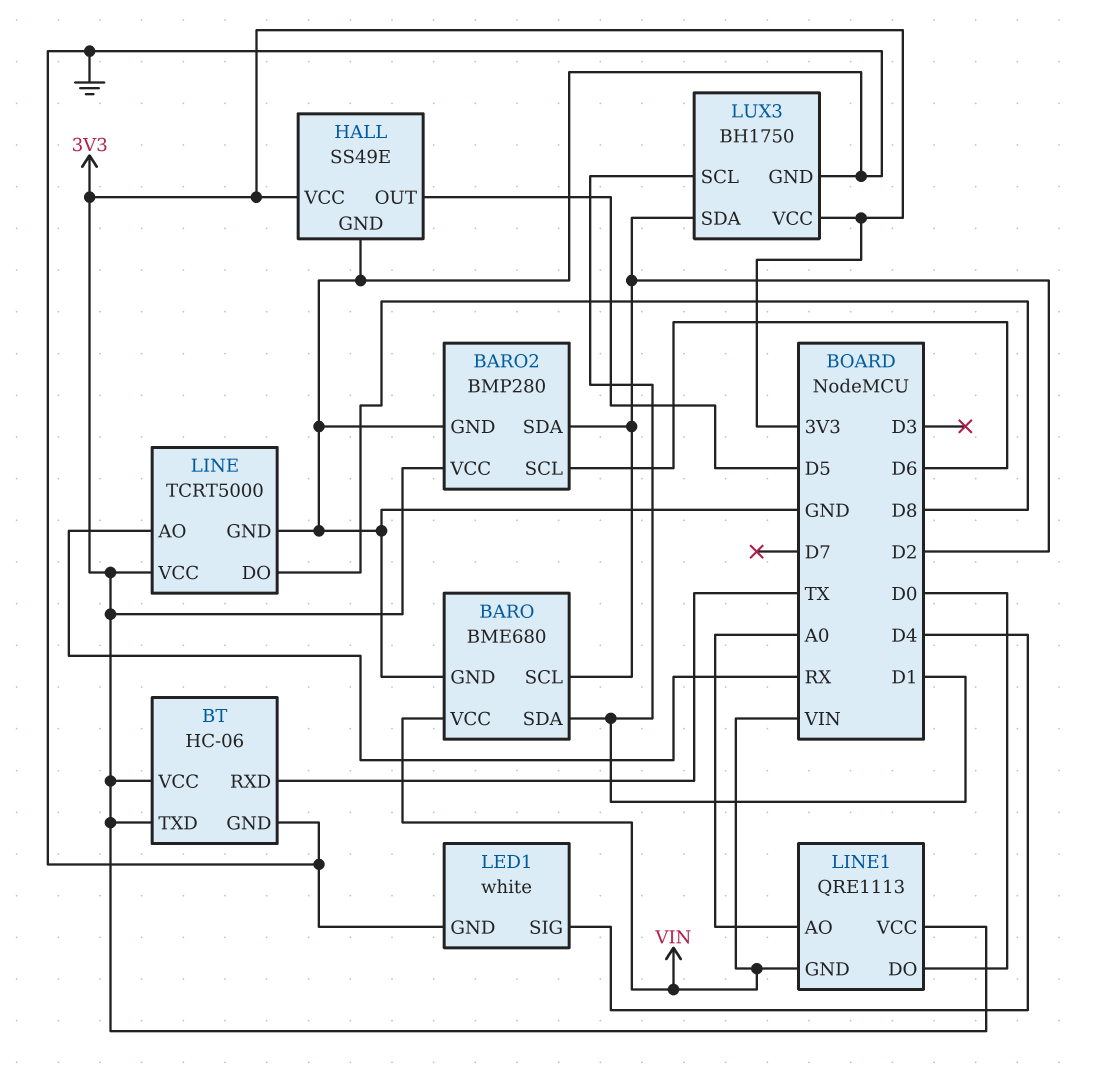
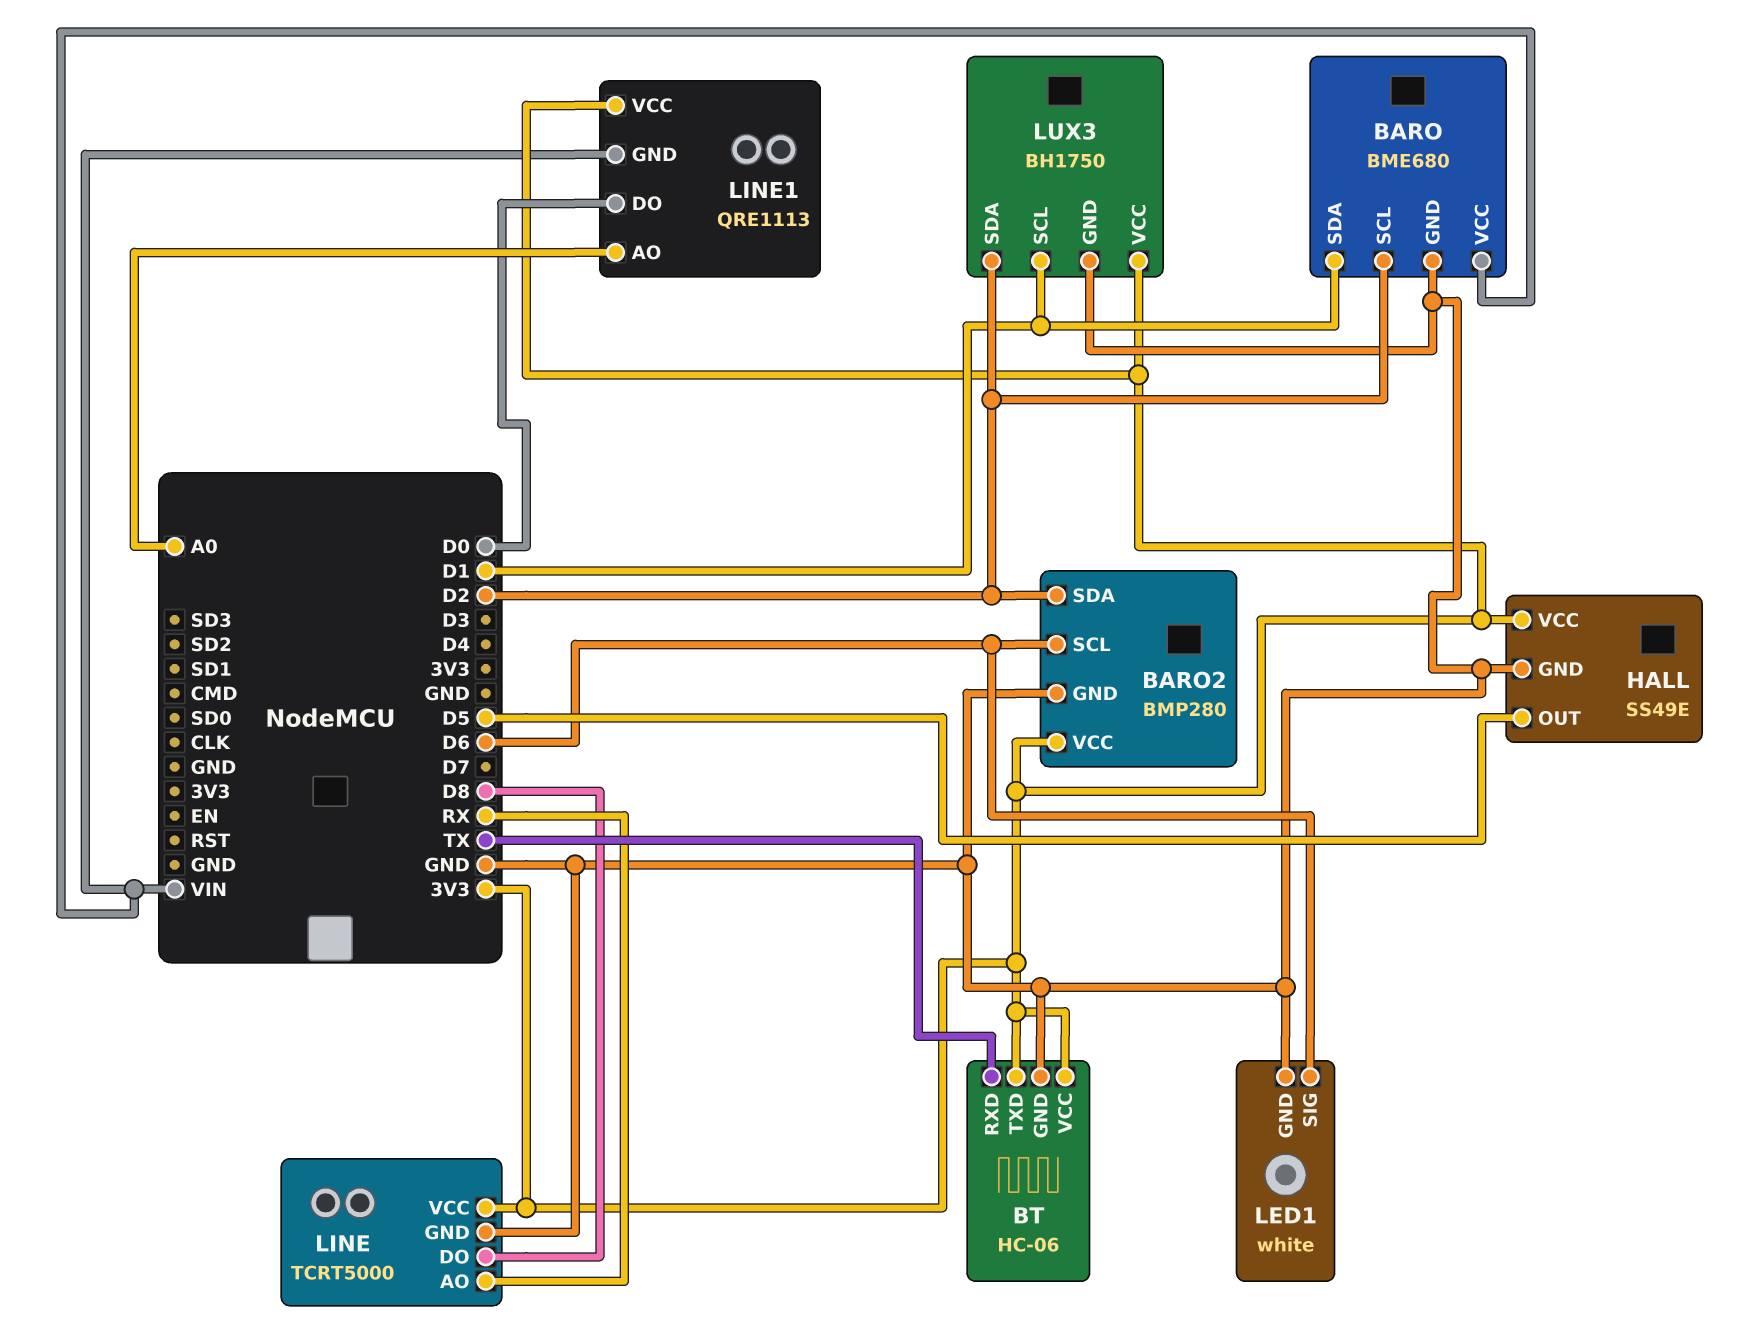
LED1 pin SIG: D4 -> D6

